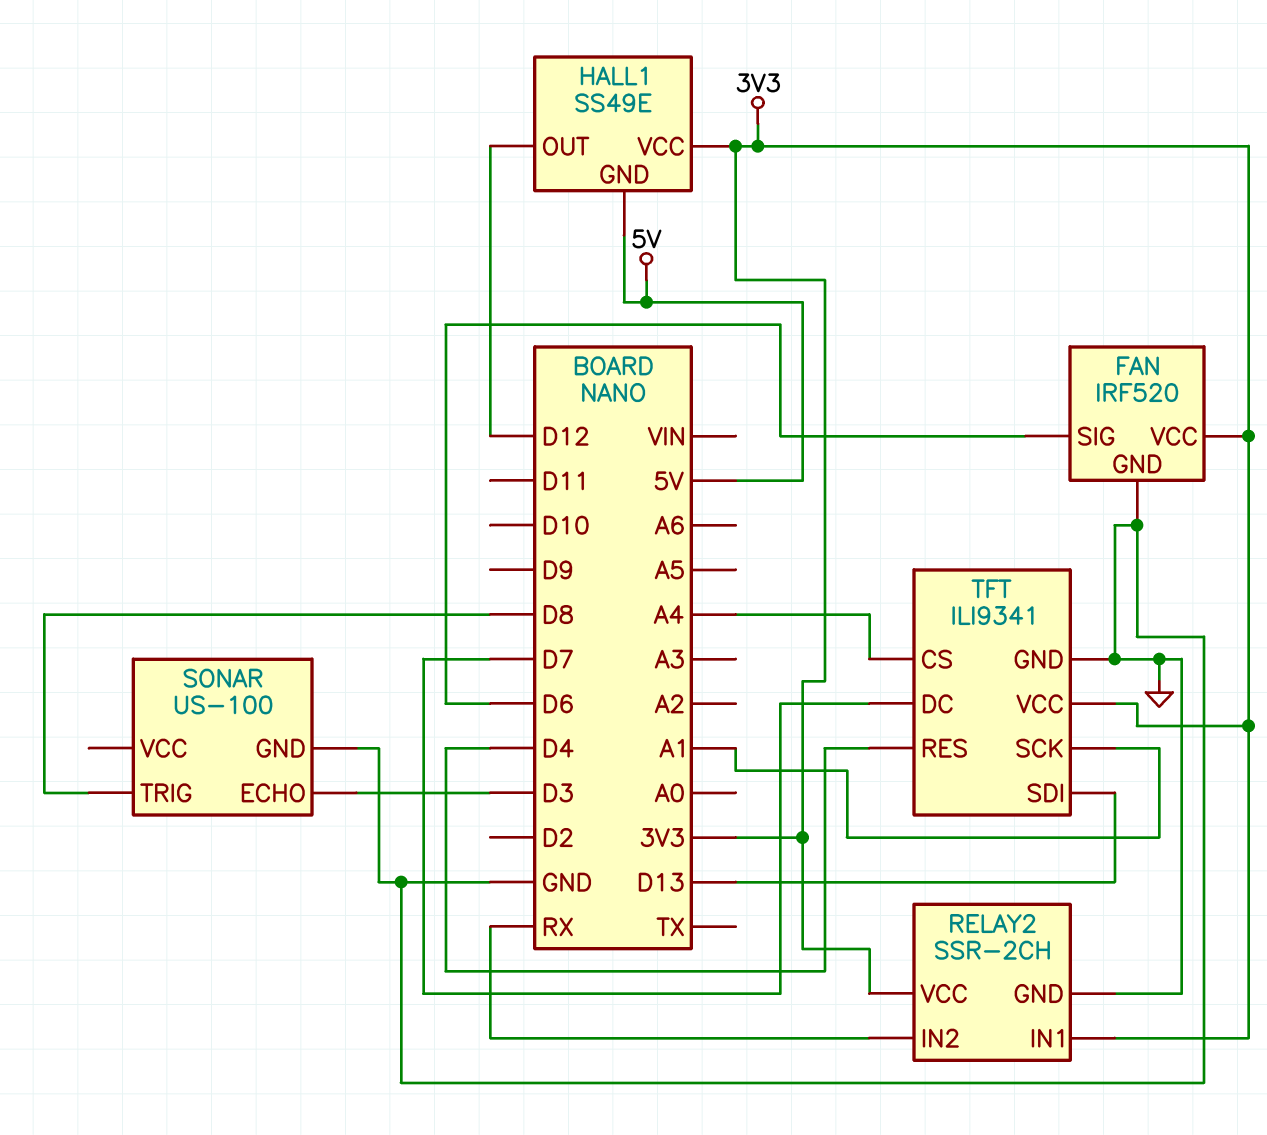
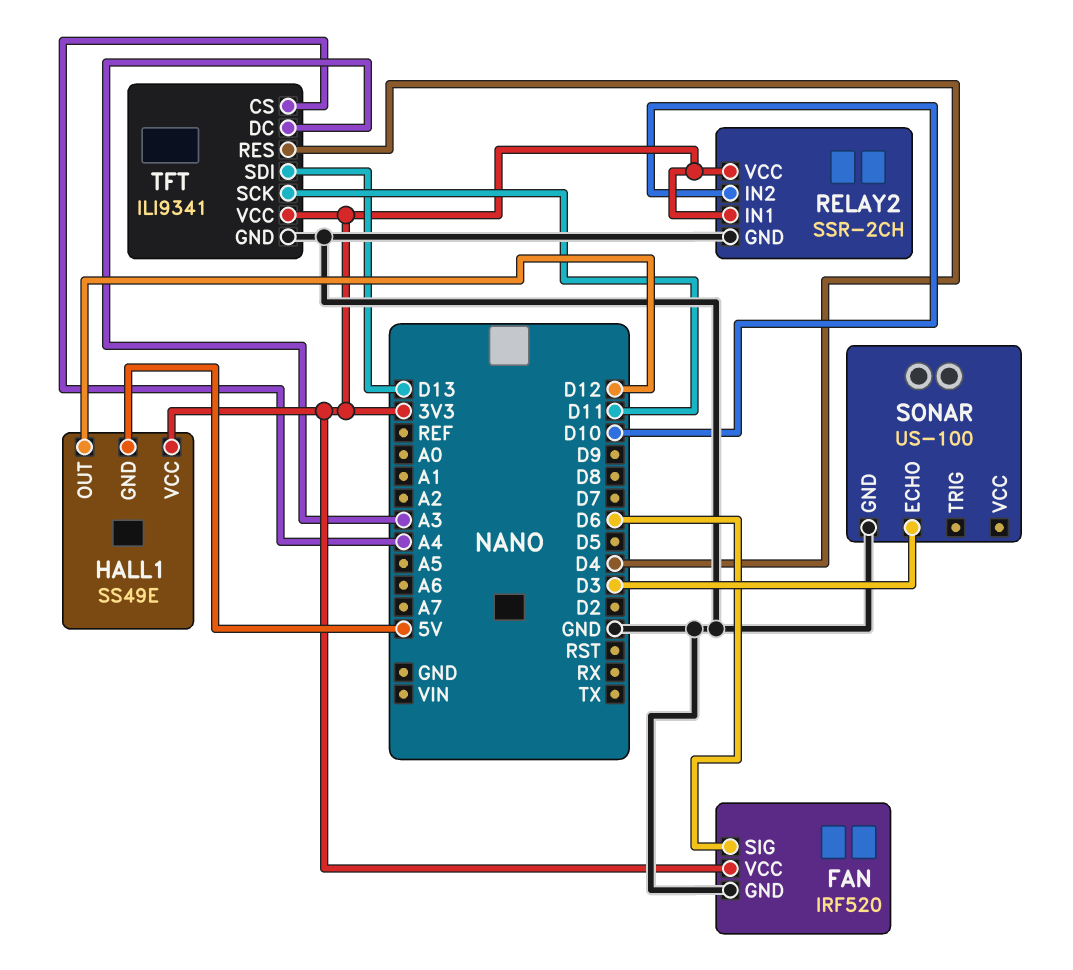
RELAY2 pin IN2: RX -> D10
SONAR pin TRIG: D8 -> none
TFT pin DC: D7 -> A3
TFT pin SCK: A1 -> D11

